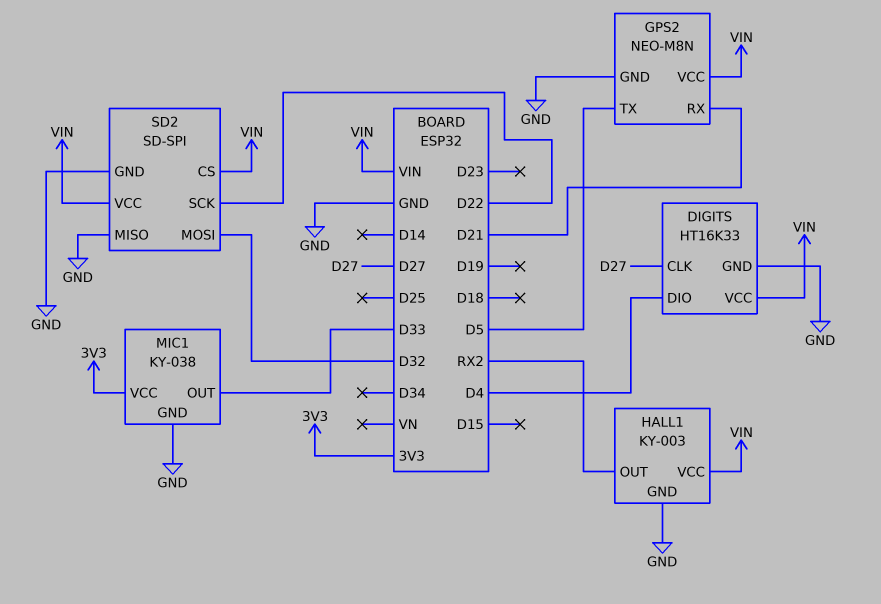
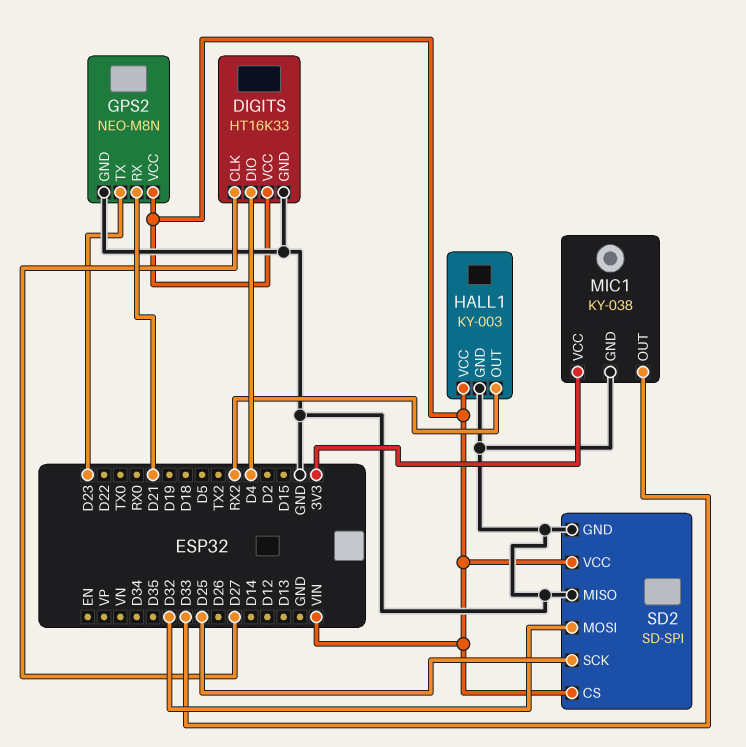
GPS2 pin TX: D5 -> D23
SD2 pin SCK: D22 -> D25

